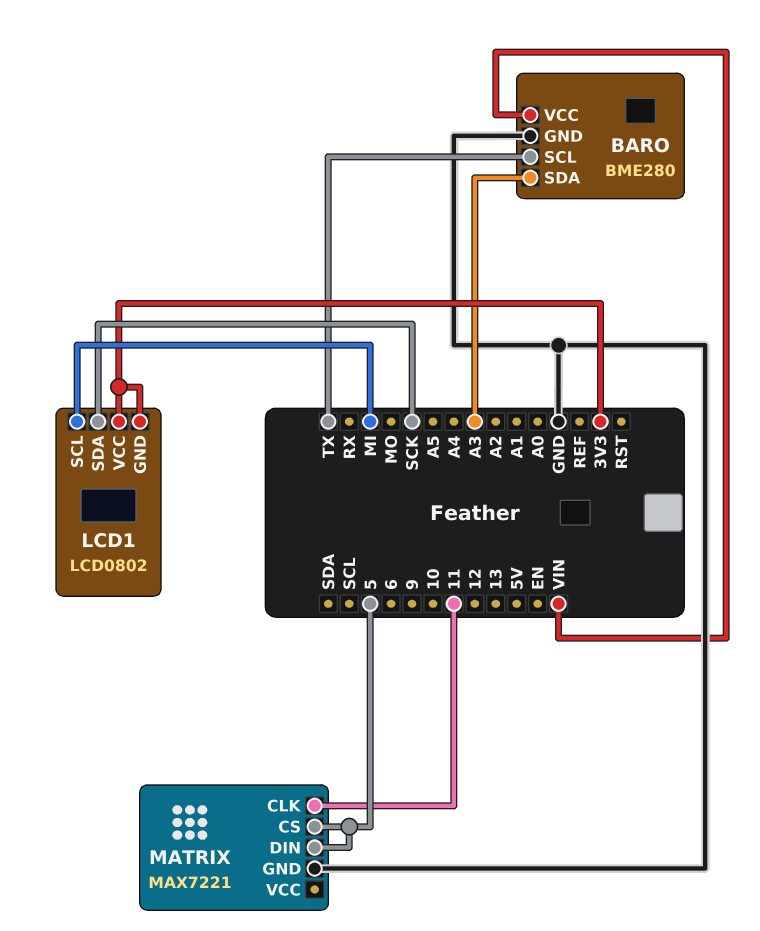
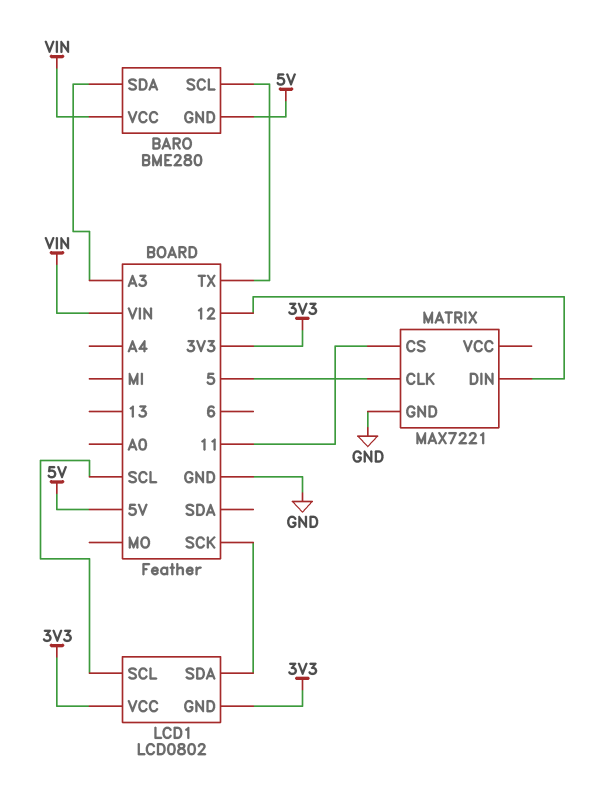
BARO pin GND: GND -> 5V
LCD1 pin SCL: MI -> SCL
MATRIX pin CLK: 11 -> 5
MATRIX pin CS: 5 -> 11
MATRIX pin DIN: 5 -> 12

